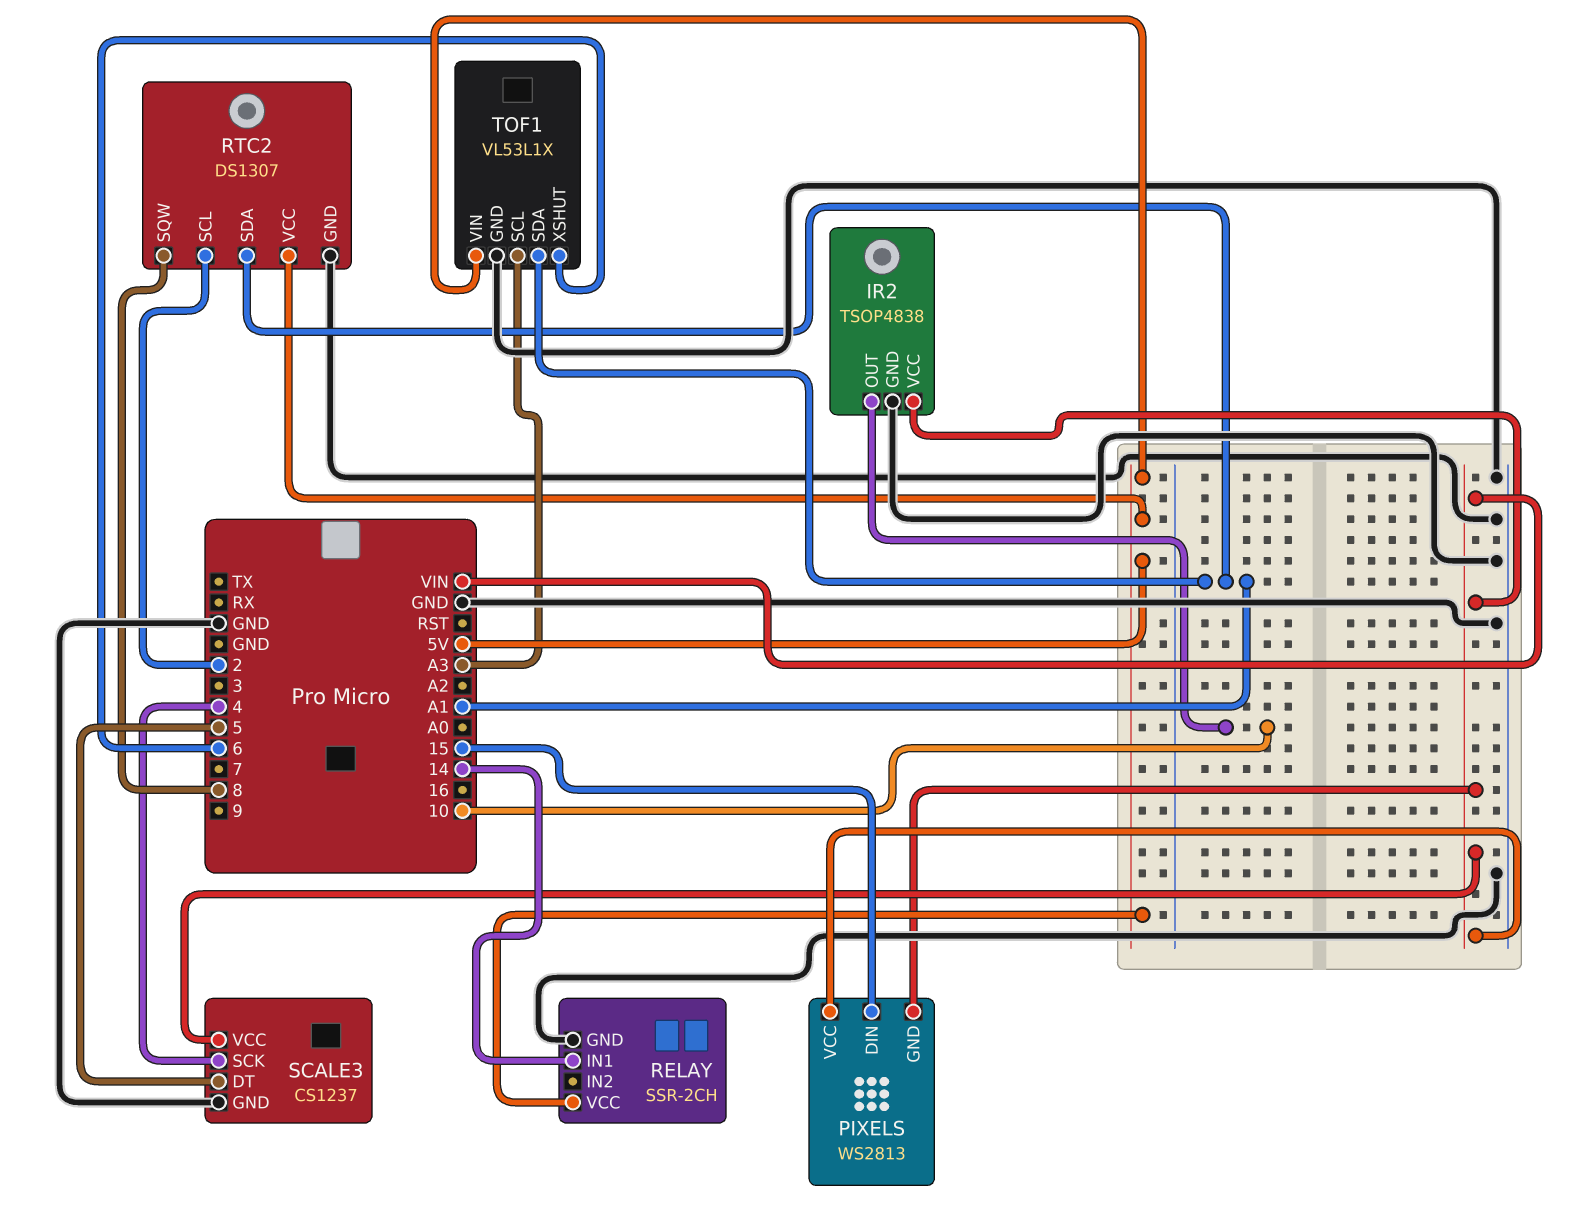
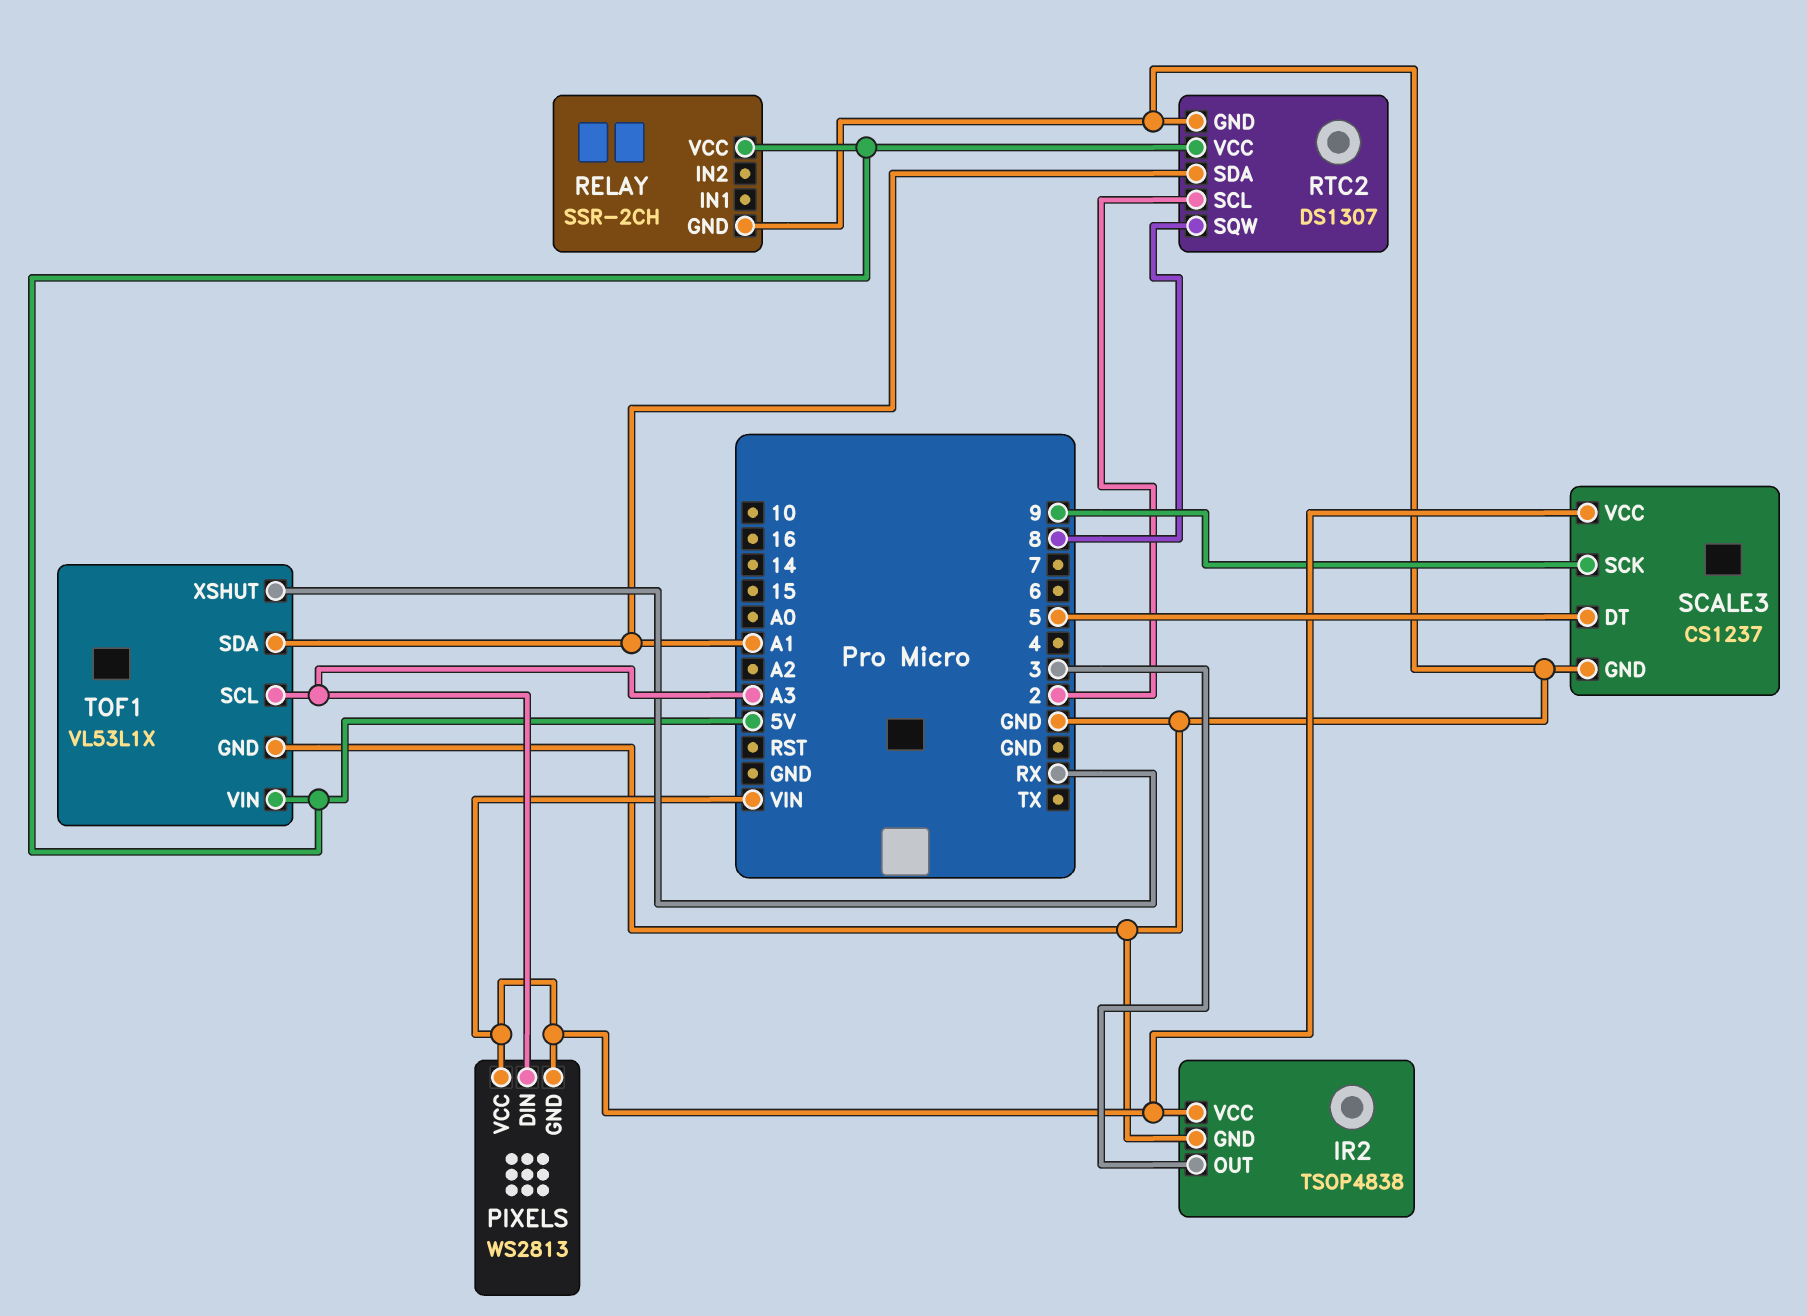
IR2 pin OUT: 10 -> 3
PIXELS pin DIN: 15 -> A3
RELAY pin IN1: 14 -> none
SCALE3 pin SCK: 4 -> 9
TOF1 pin XSHUT: 6 -> RX

